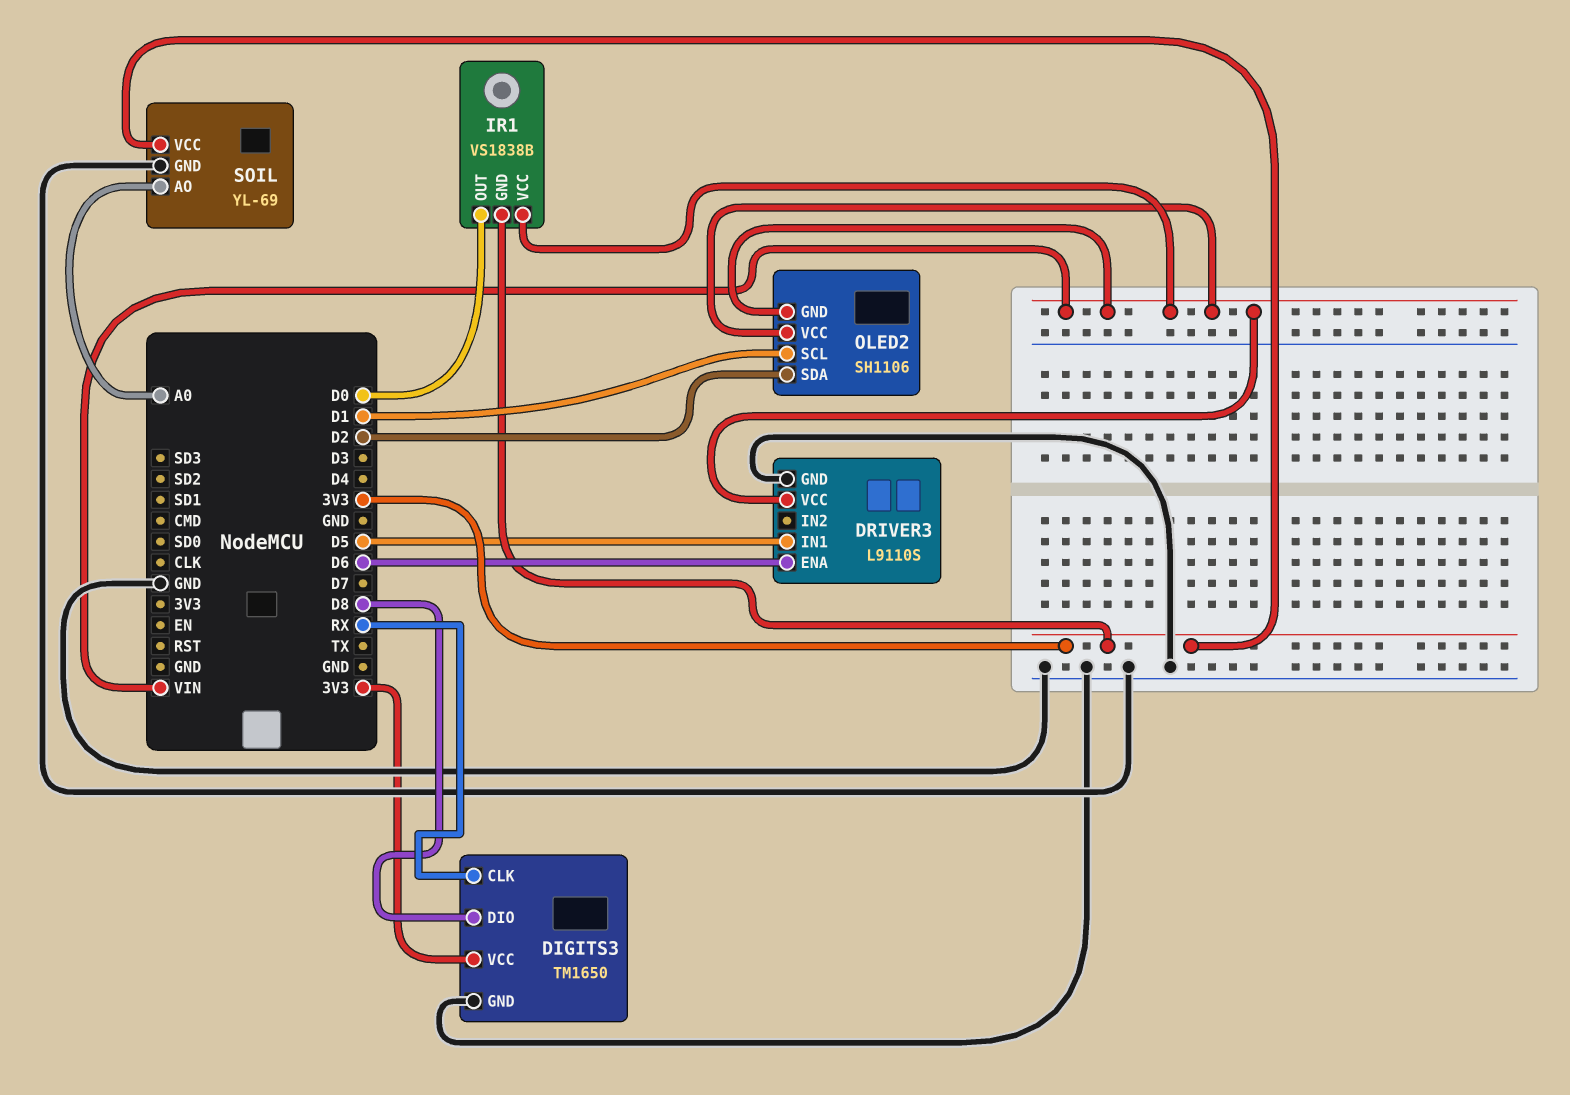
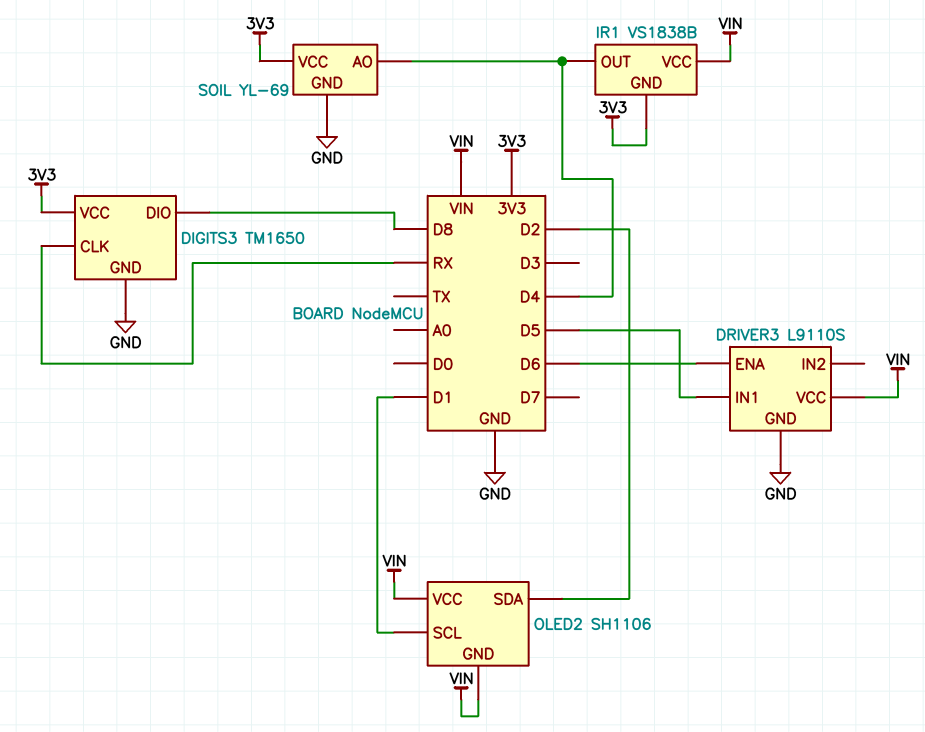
IR1 pin OUT: D0 -> D4
SOIL pin AO: A0 -> D4

